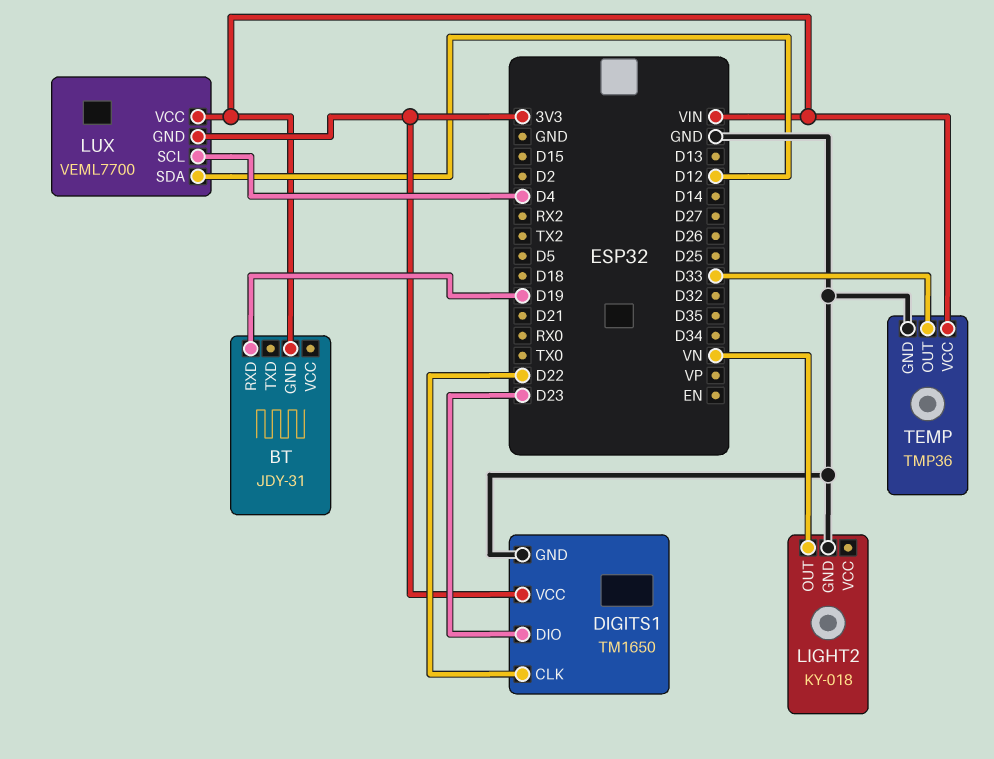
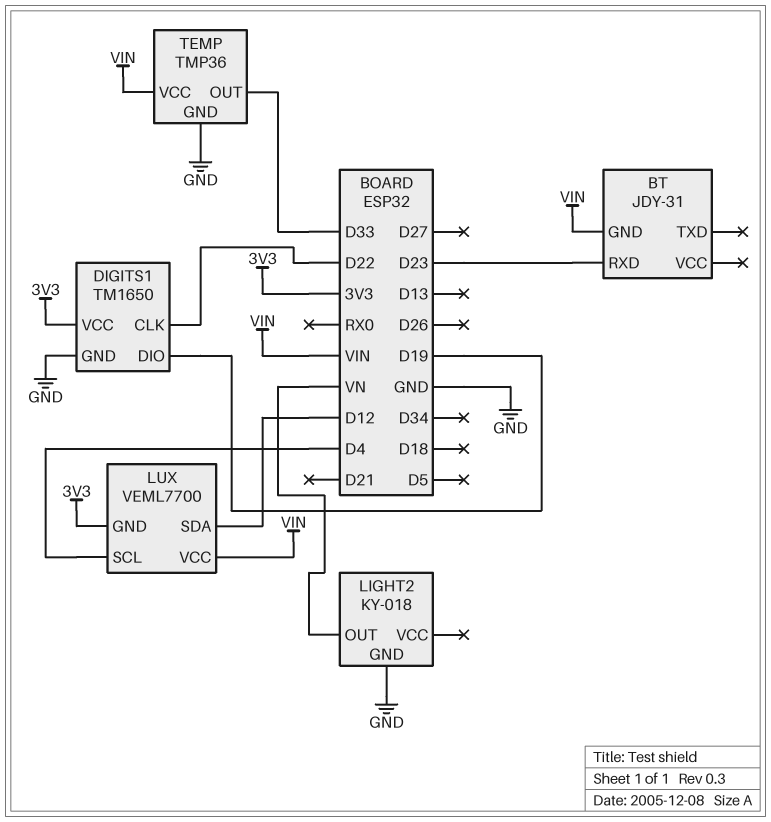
BT pin RXD: D19 -> D23
DIGITS1 pin DIO: D23 -> D19

